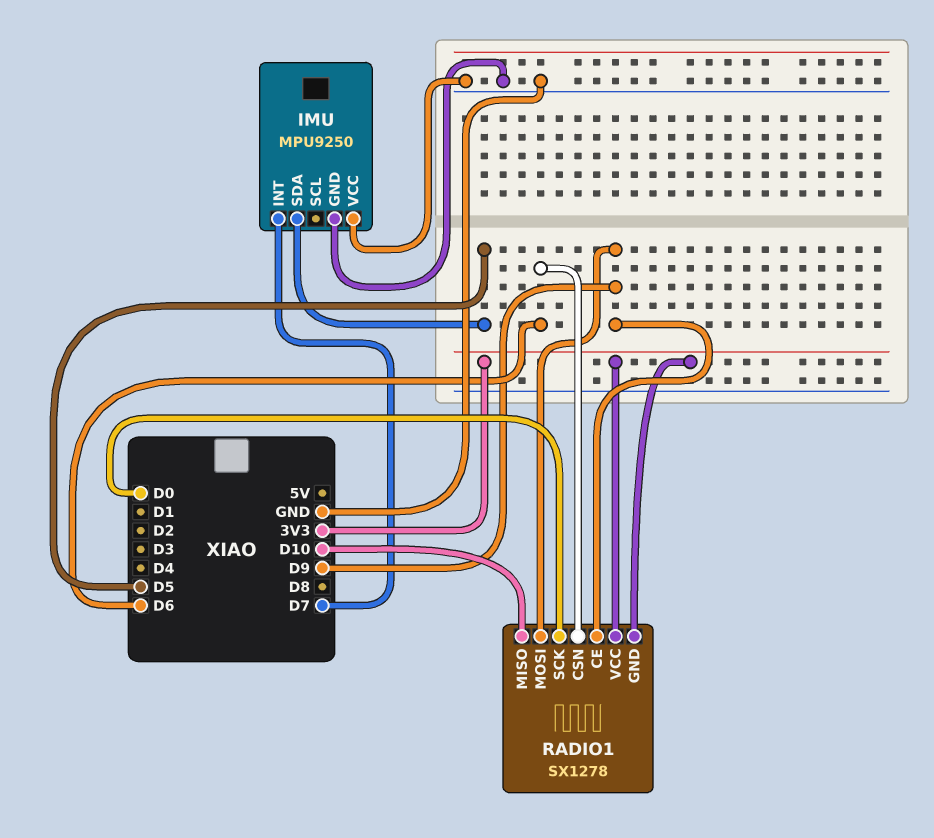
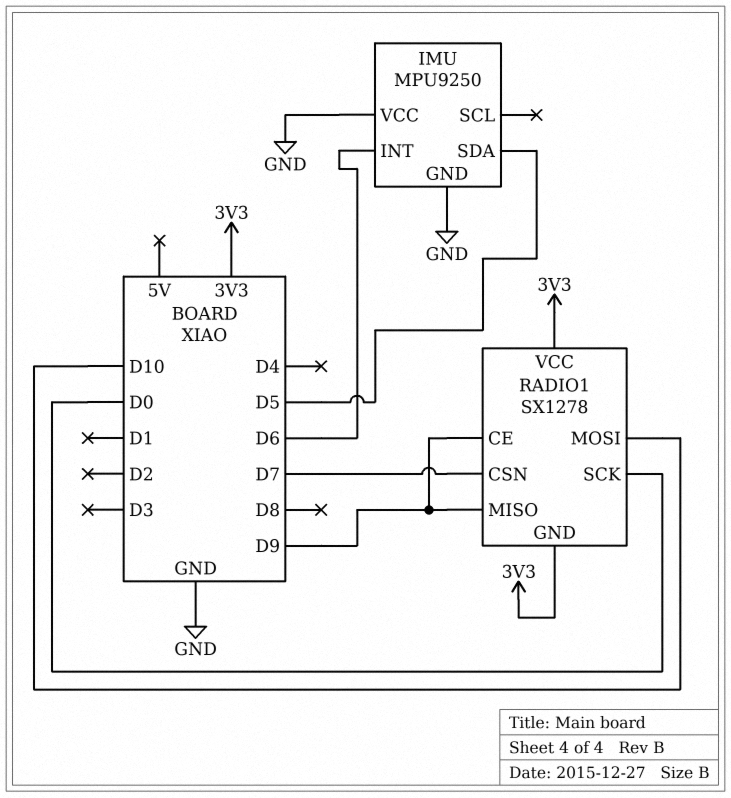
IMU pin INT: D7 -> D6
RADIO1 pin CSN: D6 -> D7
RADIO1 pin MISO: D10 -> D9
RADIO1 pin MOSI: D9 -> D10

